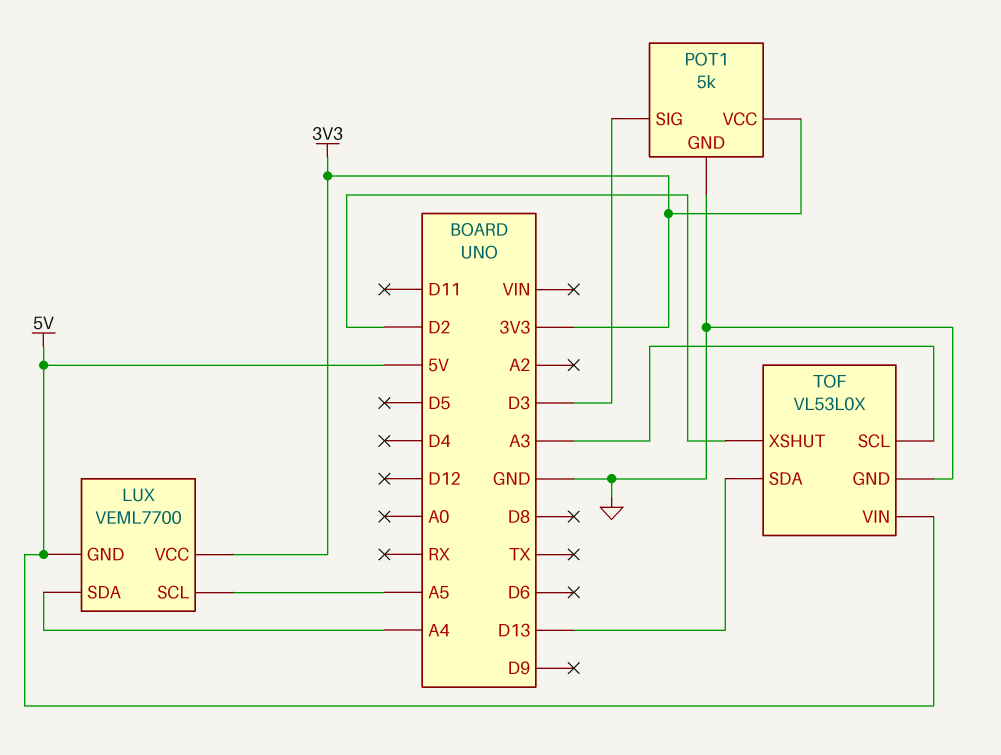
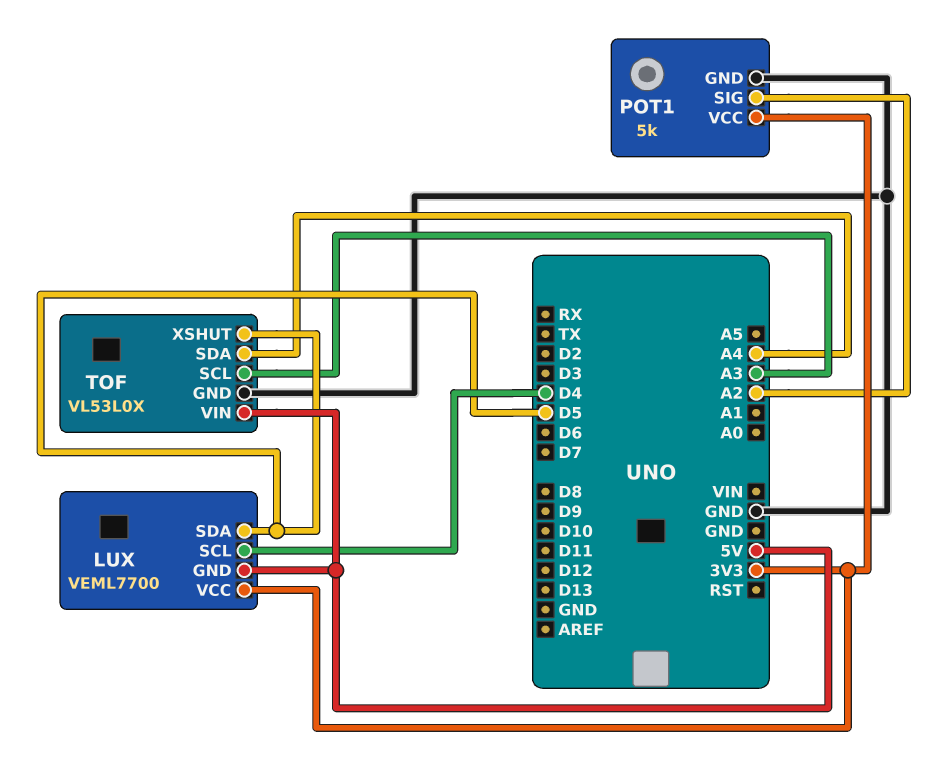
LUX pin SCL: A5 -> D4
LUX pin SDA: A4 -> D5
POT1 pin SIG: D3 -> A2
TOF pin SDA: D13 -> A4
TOF pin XSHUT: D2 -> D5

